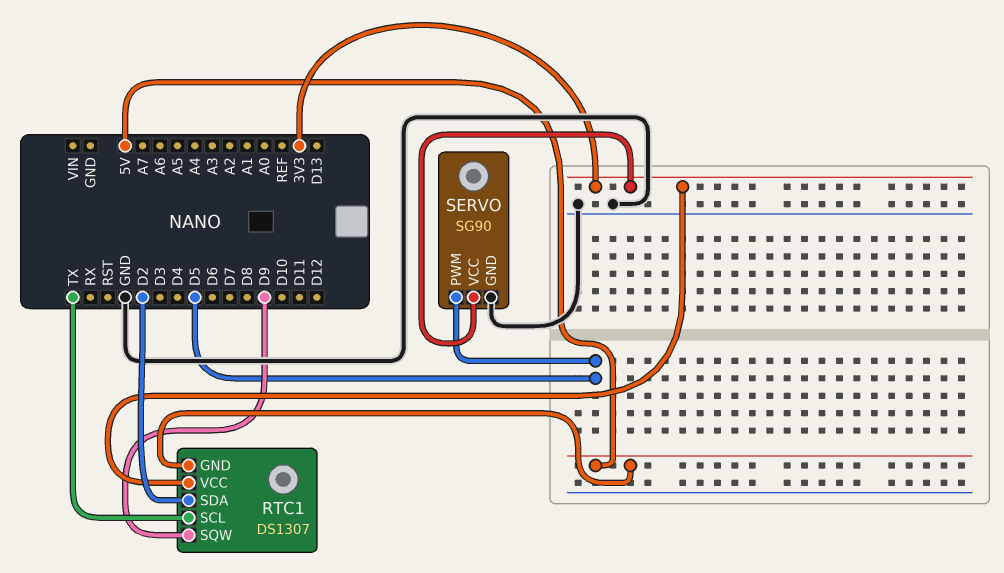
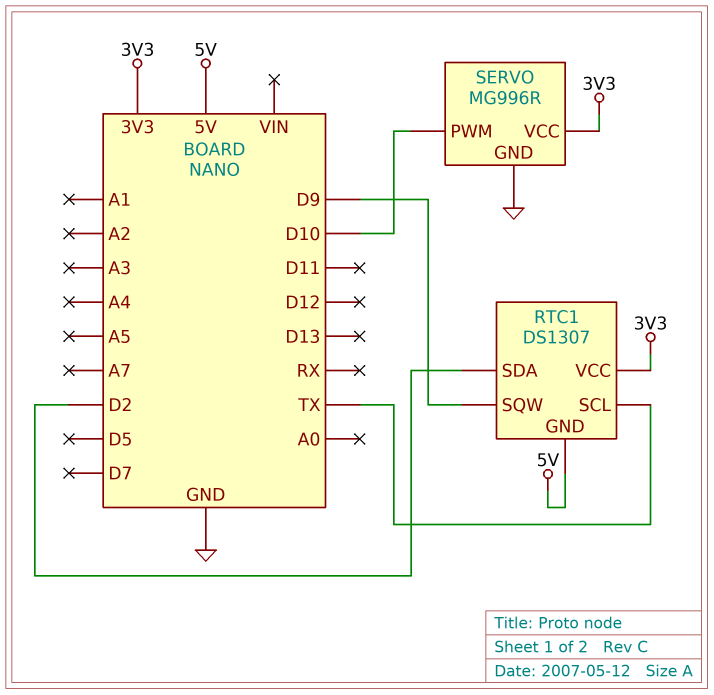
SERVO: SG90 -> MG996R
SERVO pin PWM: D5 -> D10

